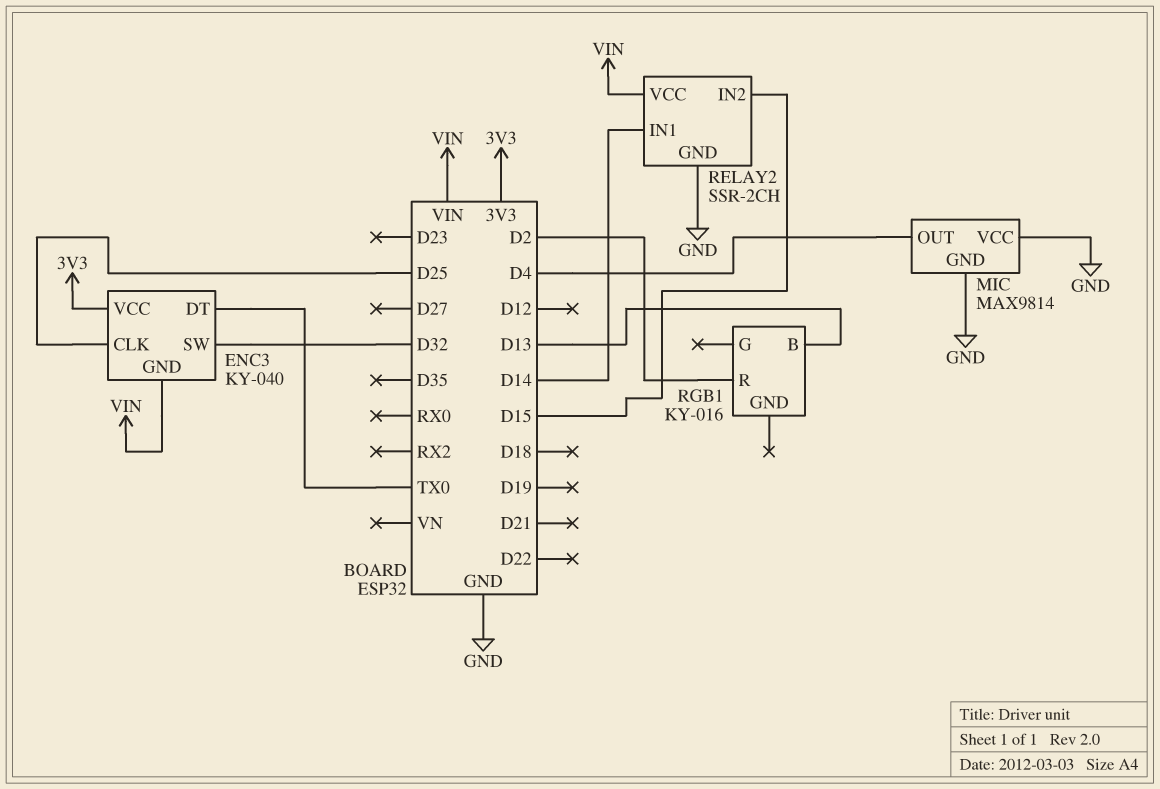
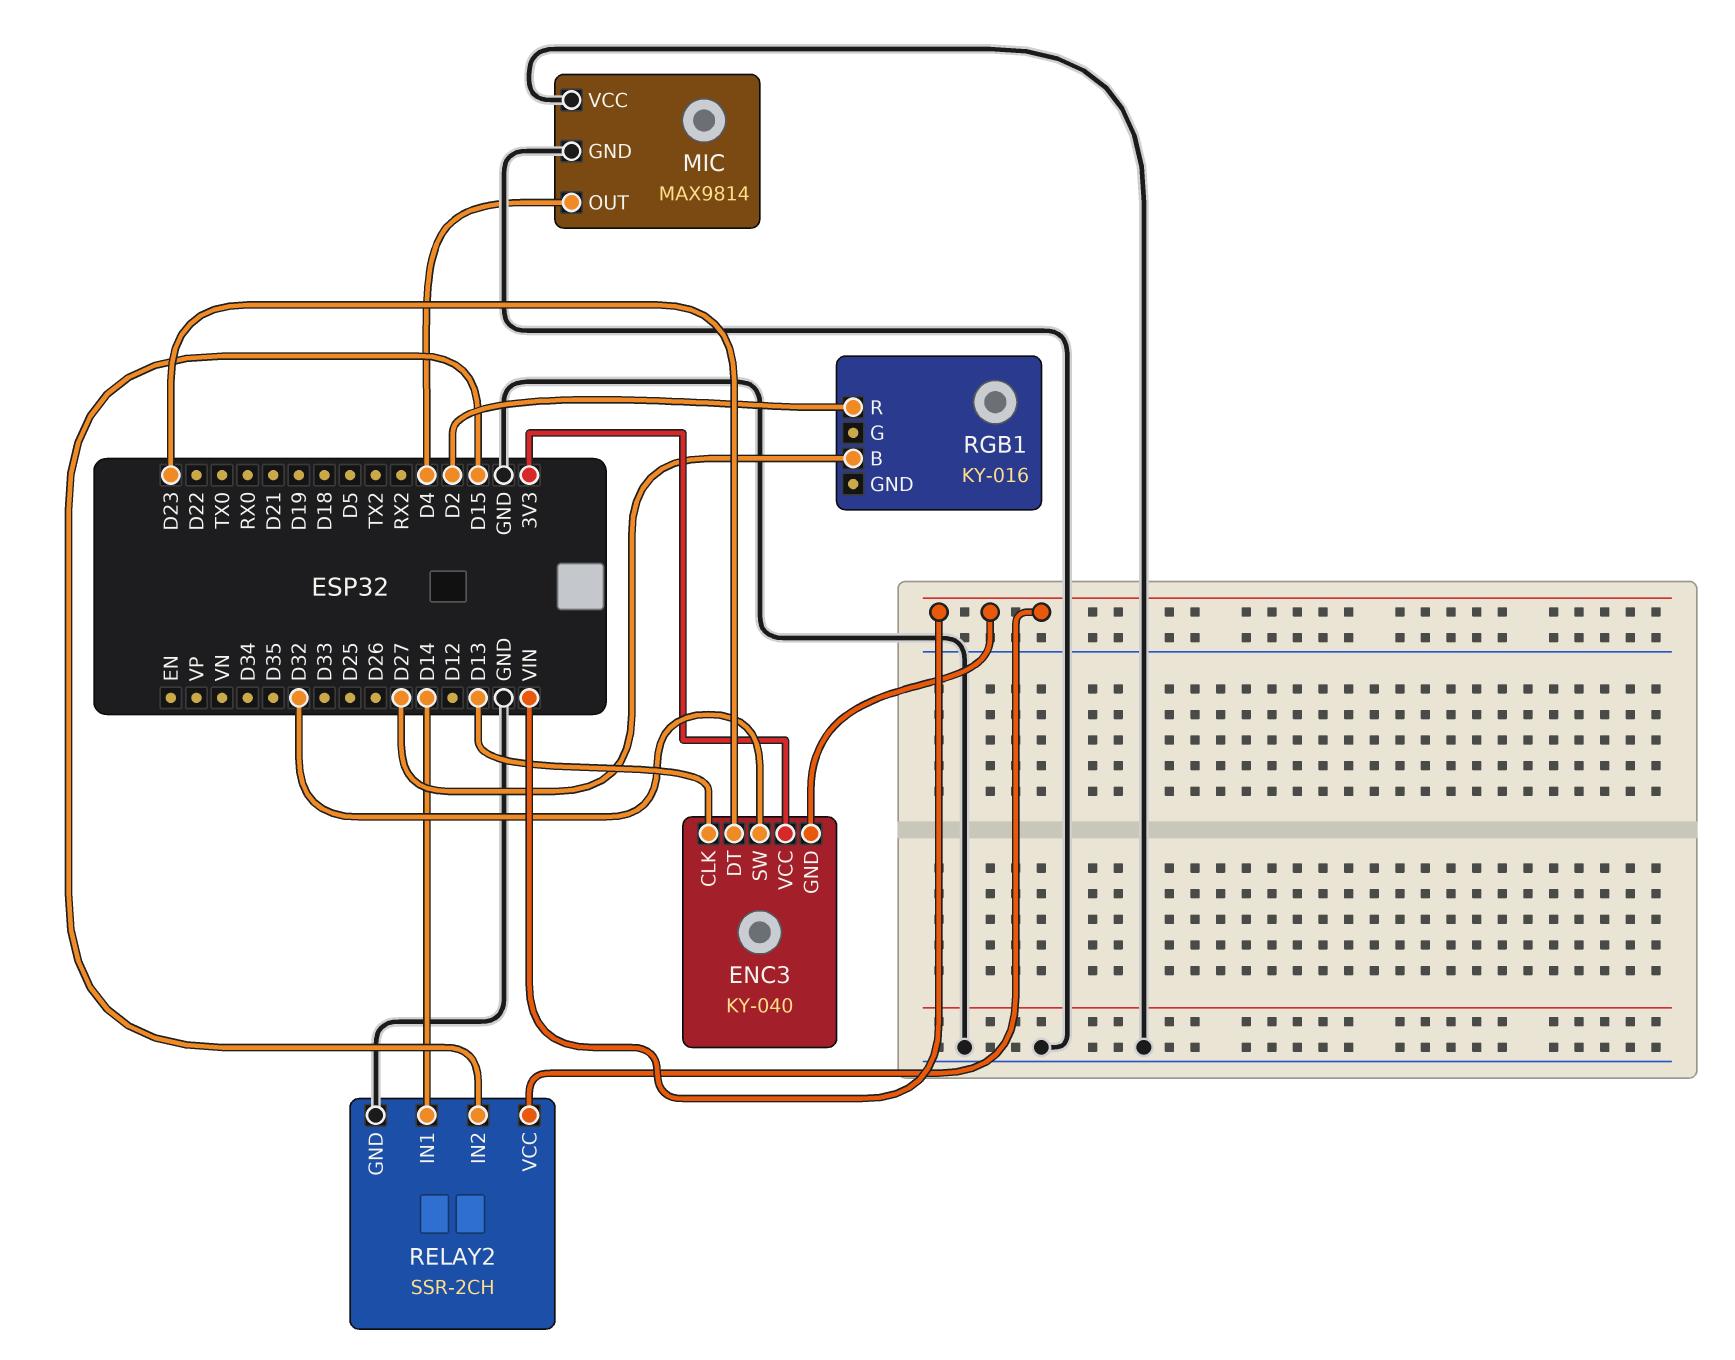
ENC3 pin CLK: D25 -> D13
ENC3 pin DT: TX0 -> D23
RGB1 pin B: D13 -> D27

